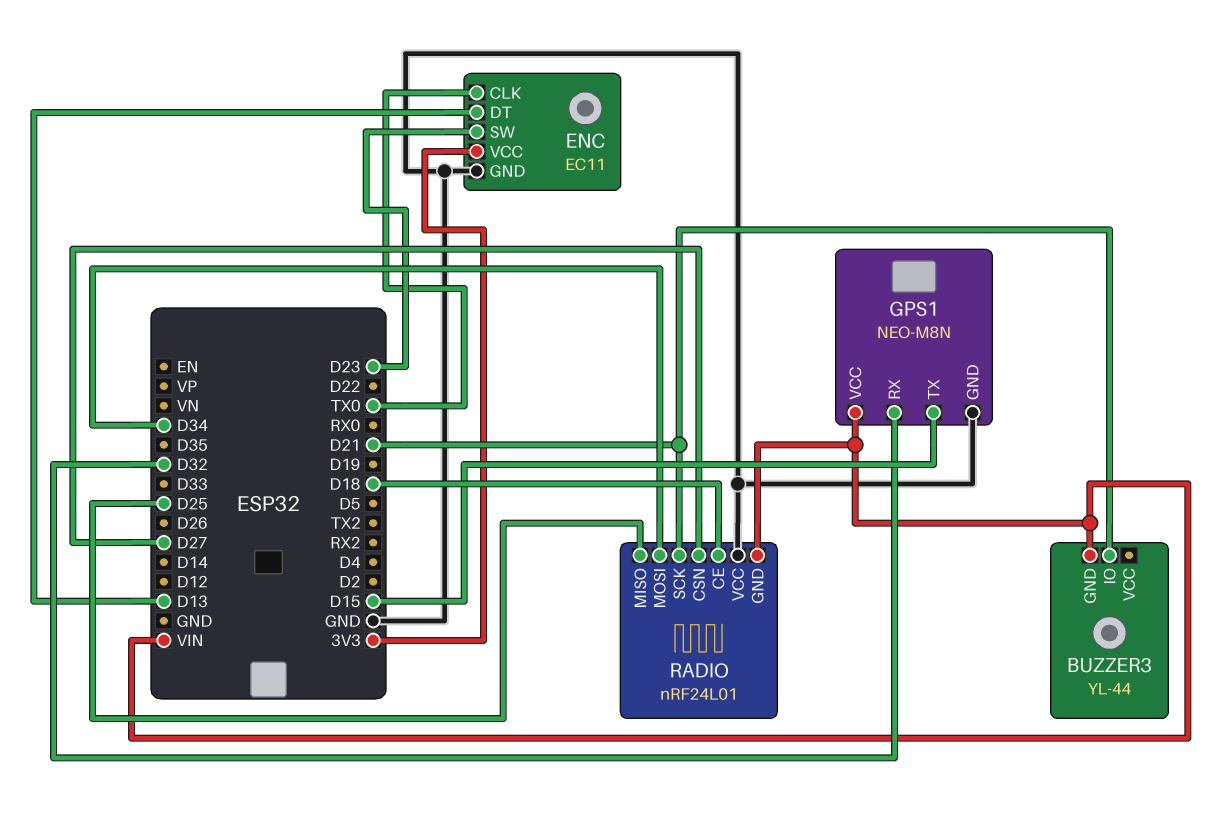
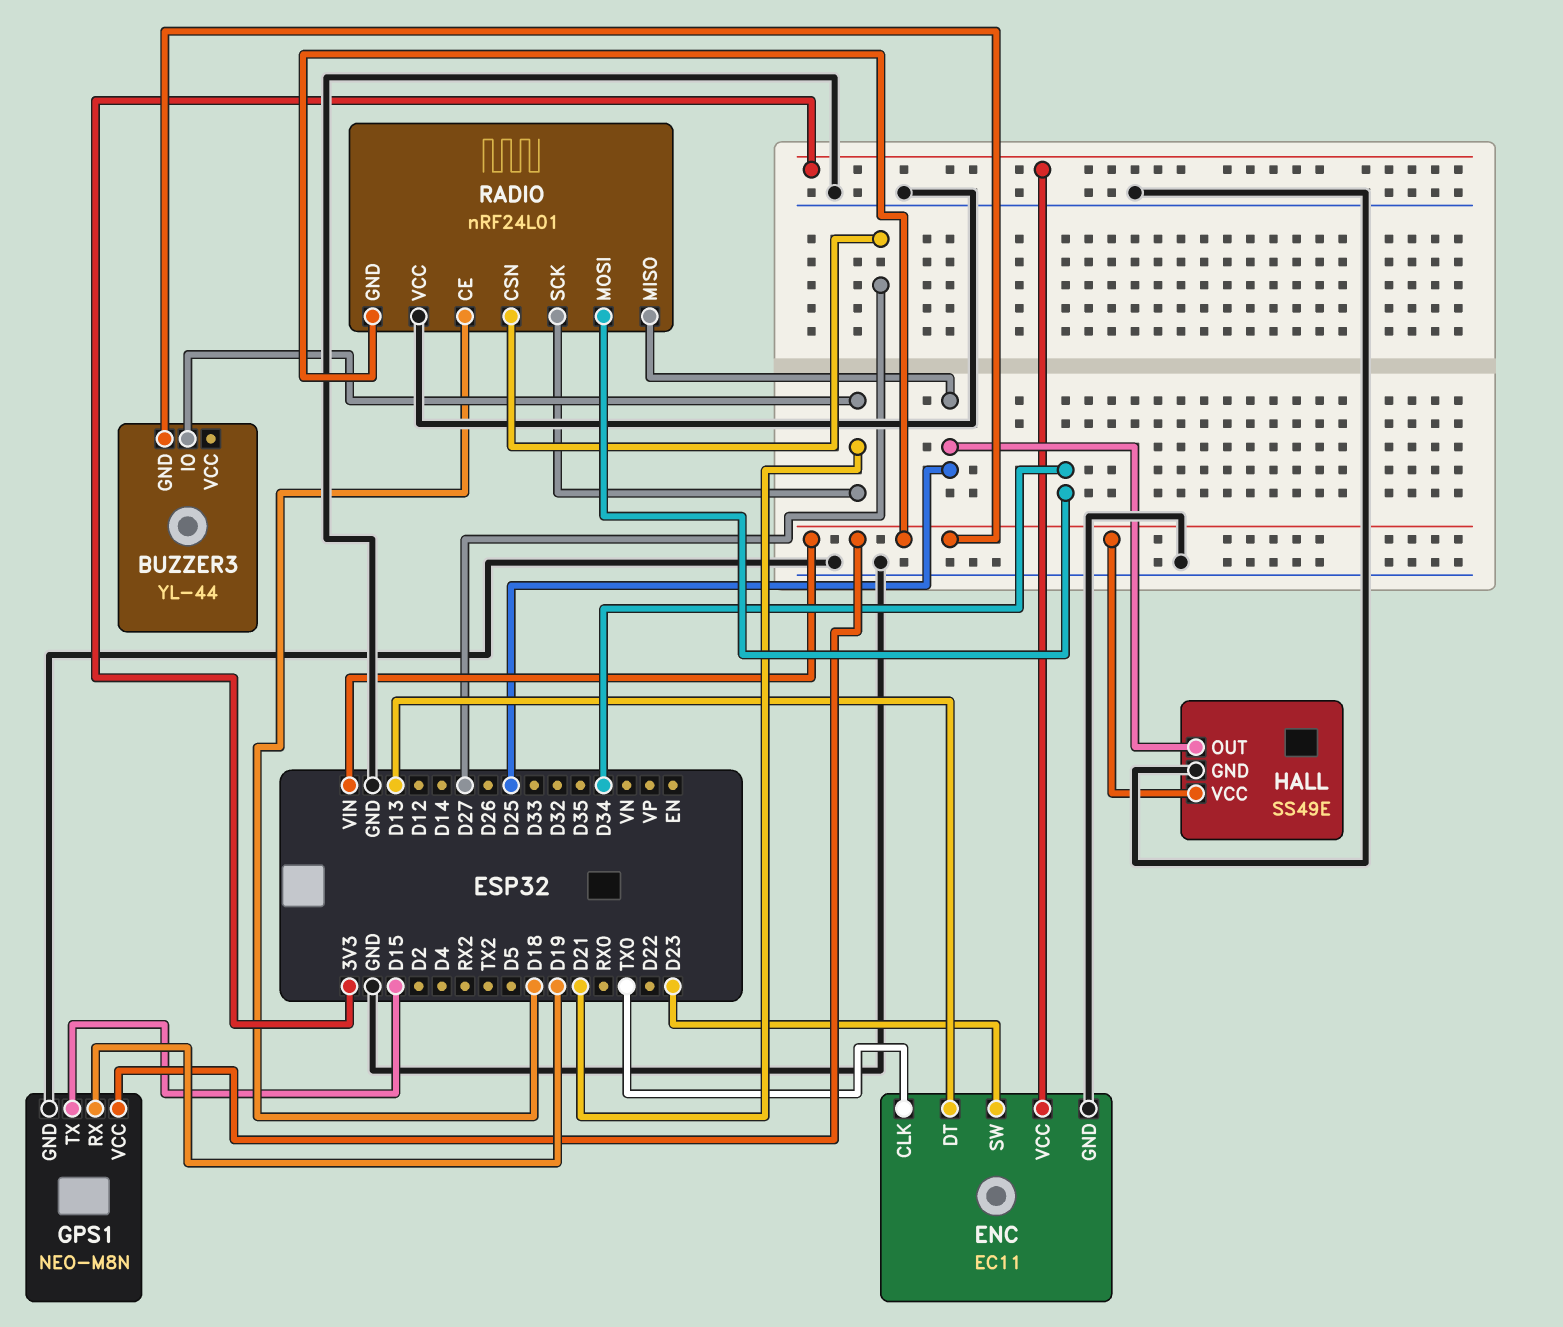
GPS1 pin RX: D32 -> D19
HALL: none -> SS49E
HALL pin GND: none -> GND
HALL pin OUT: none -> D25
HALL pin VCC: none -> VIN

